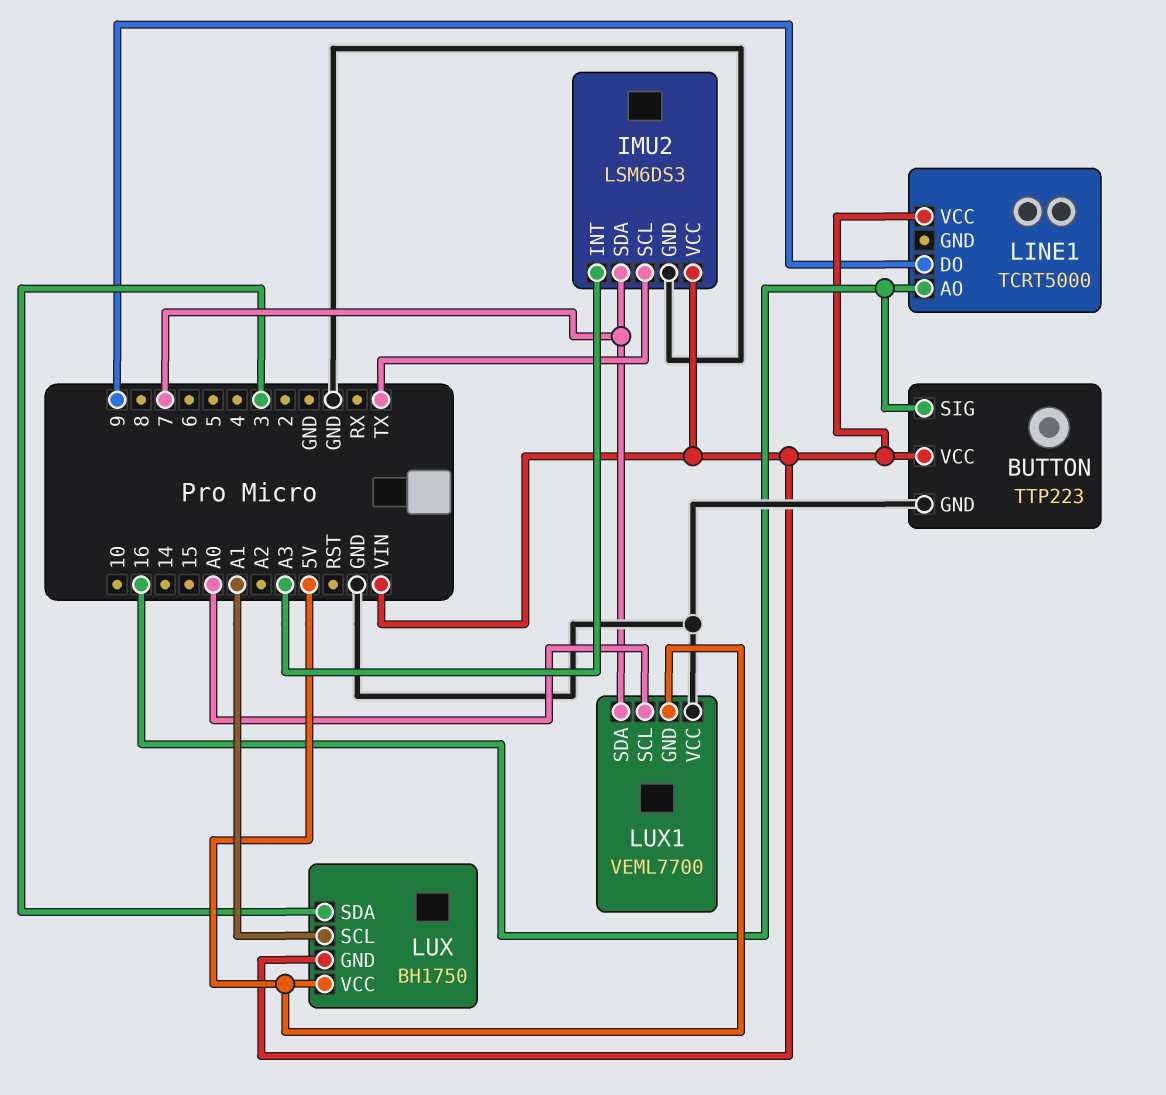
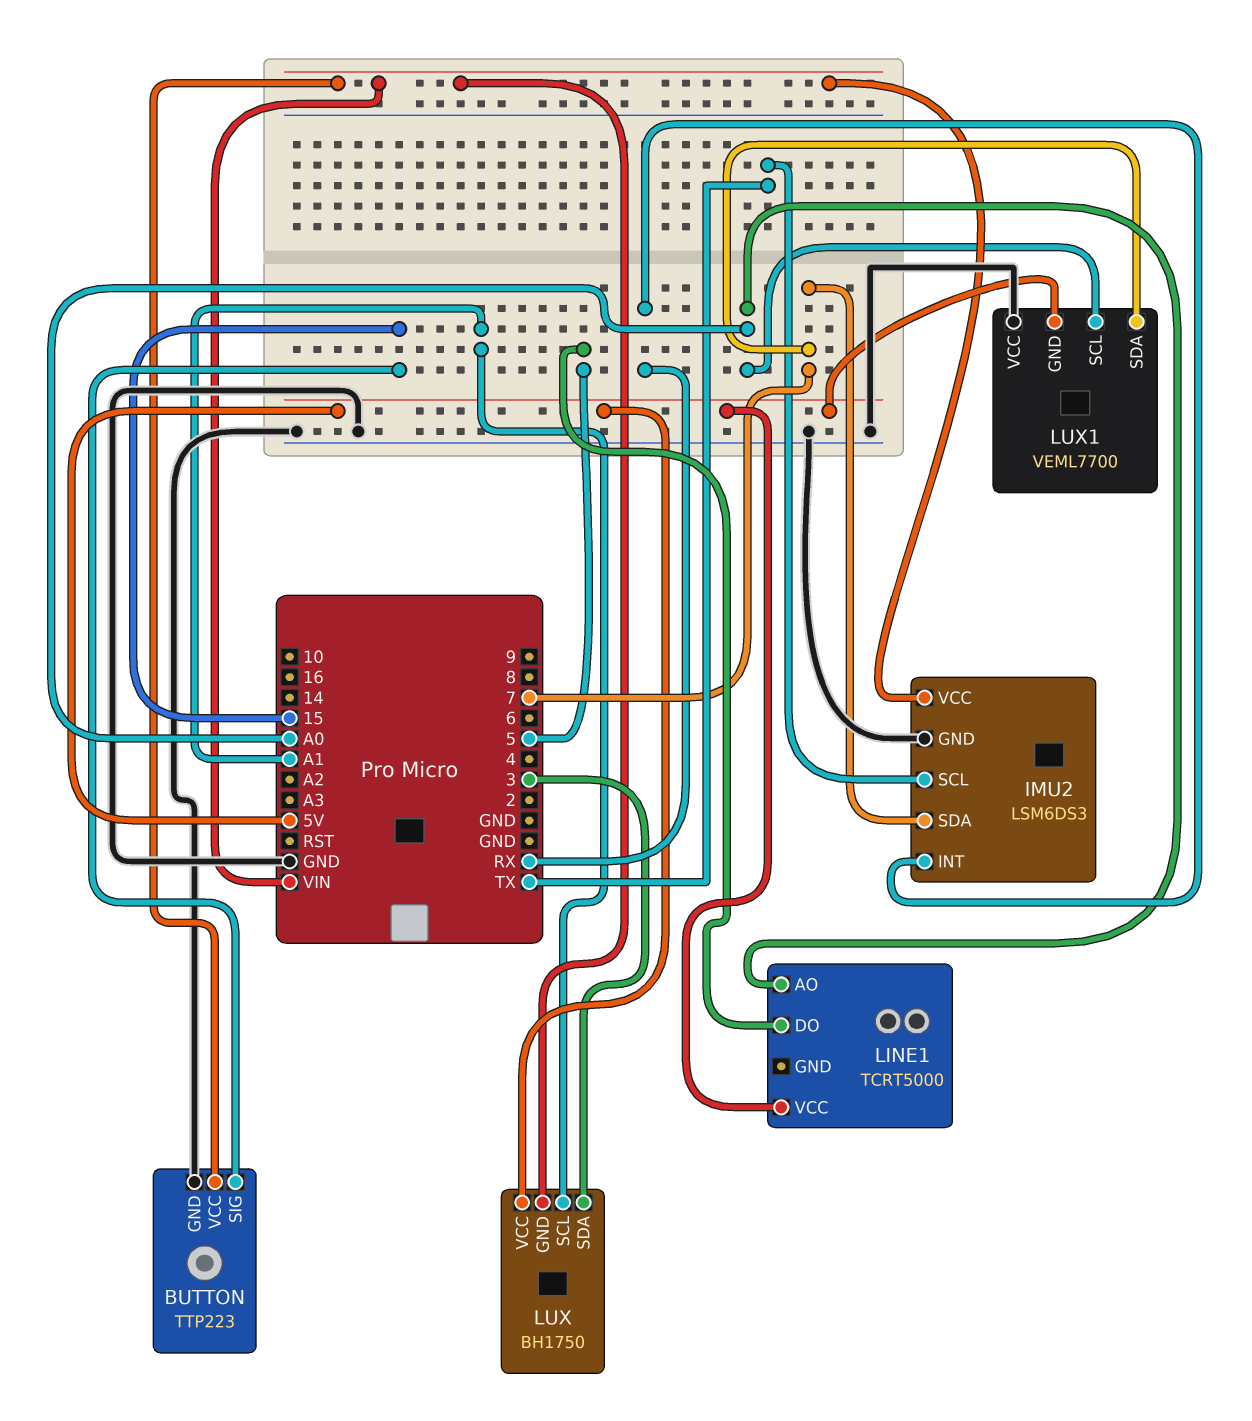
BUTTON pin SIG: 16 -> 15
IMU2 pin INT: A3 -> RX
LINE1 pin AO: 16 -> A0
LINE1 pin DO: 9 -> 5
LINE1 pin VCC: VIN -> 5V

